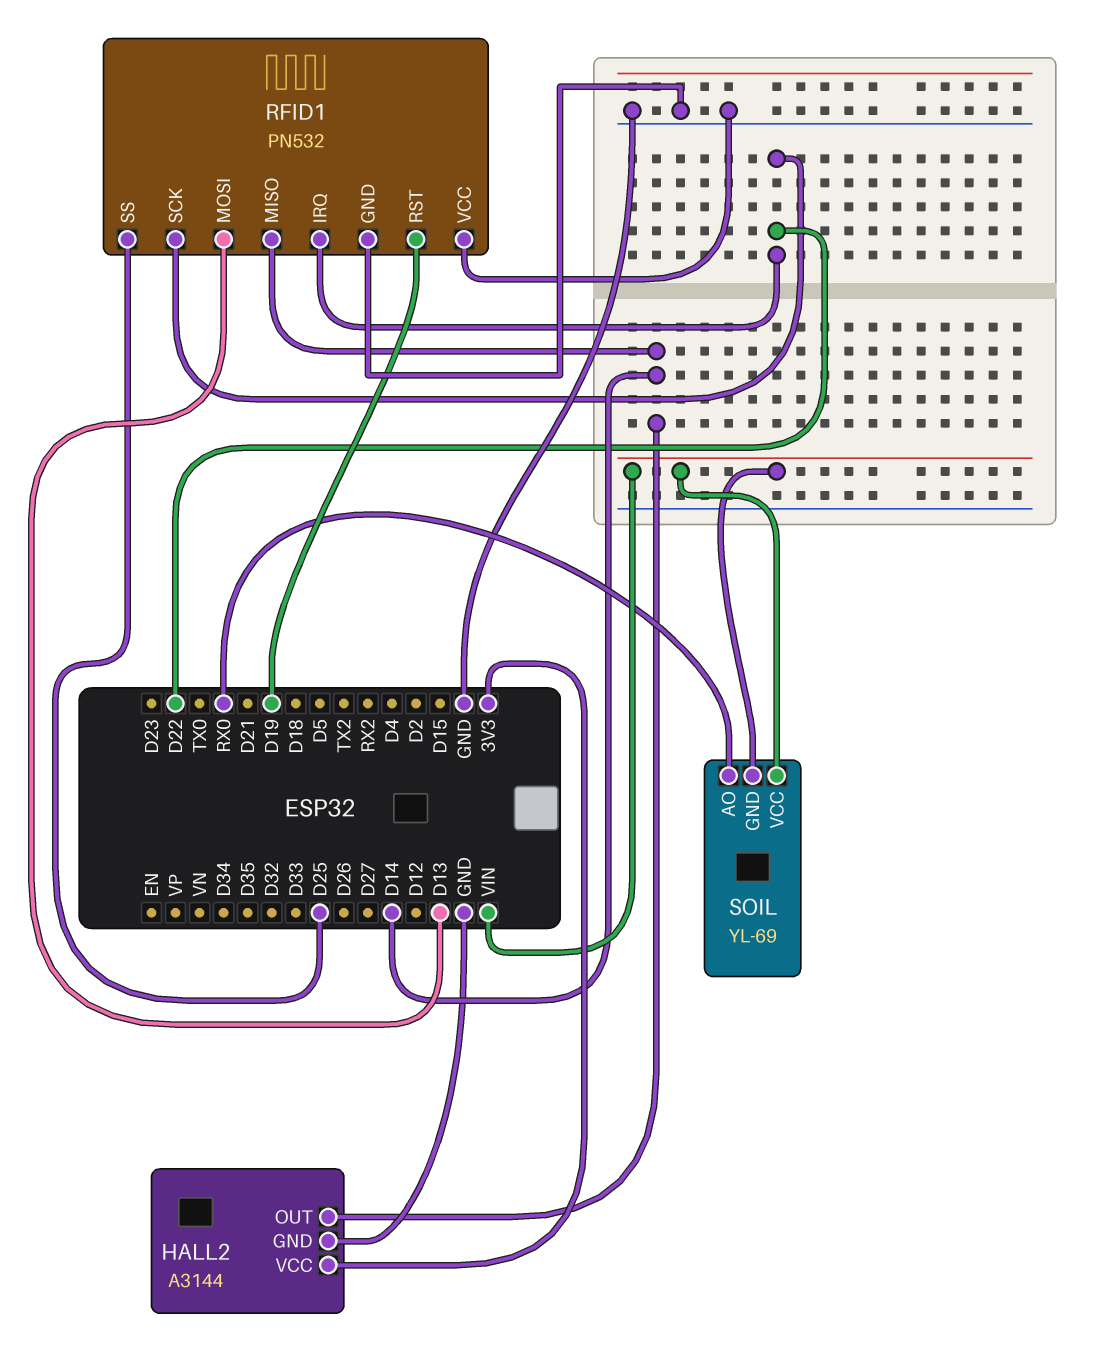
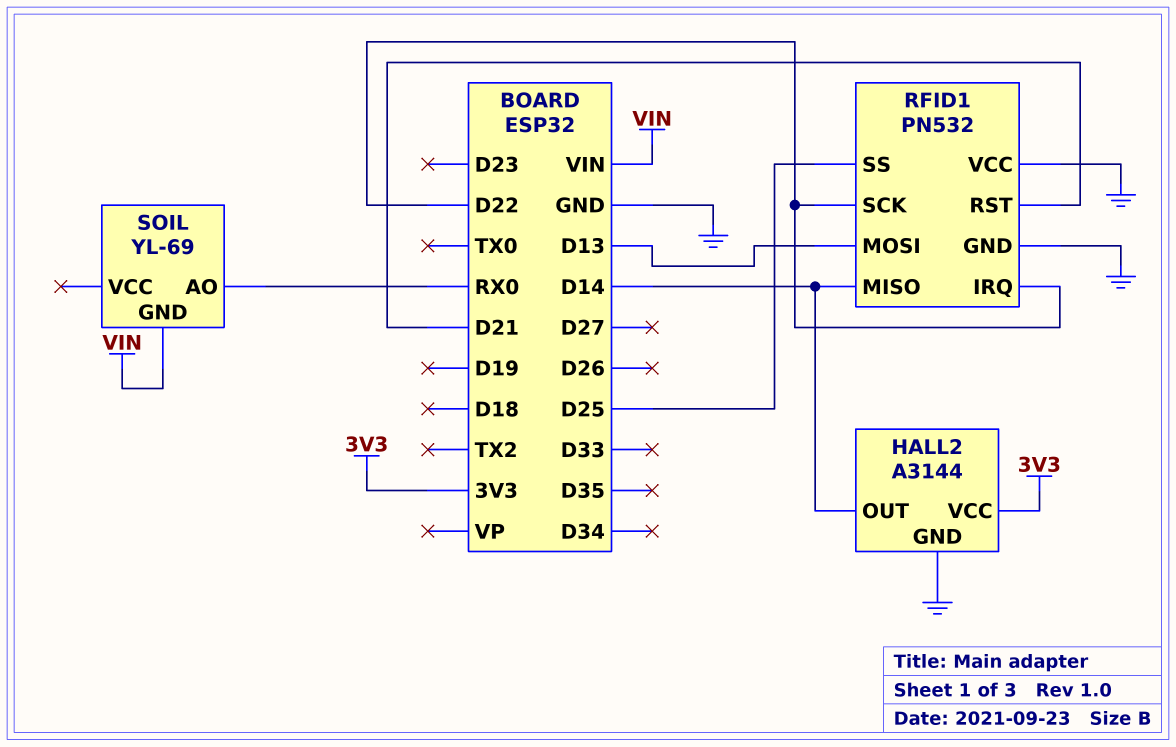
RFID1 pin RST: D19 -> D21
SOIL pin VCC: VIN -> none

